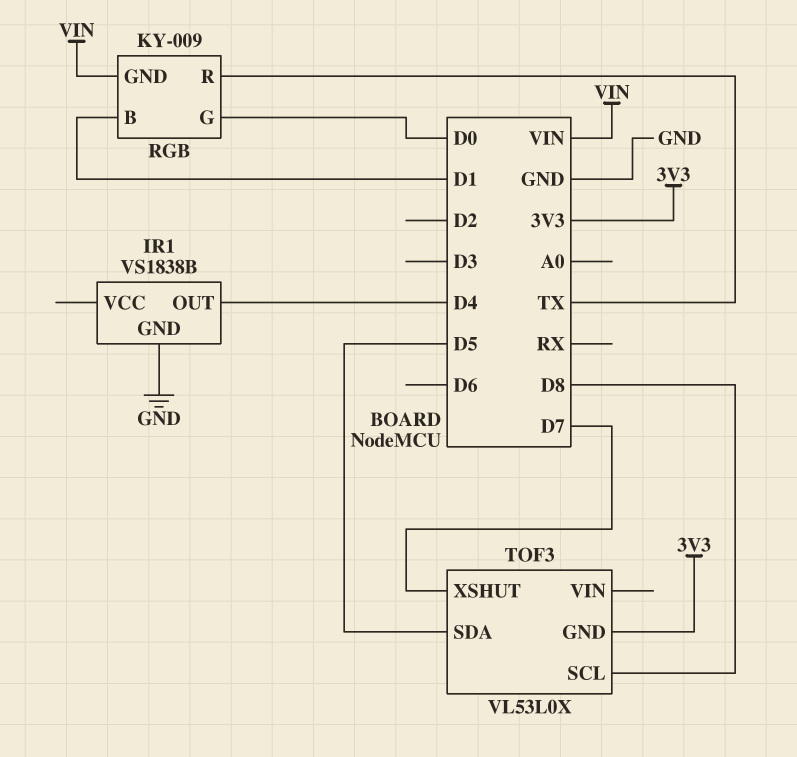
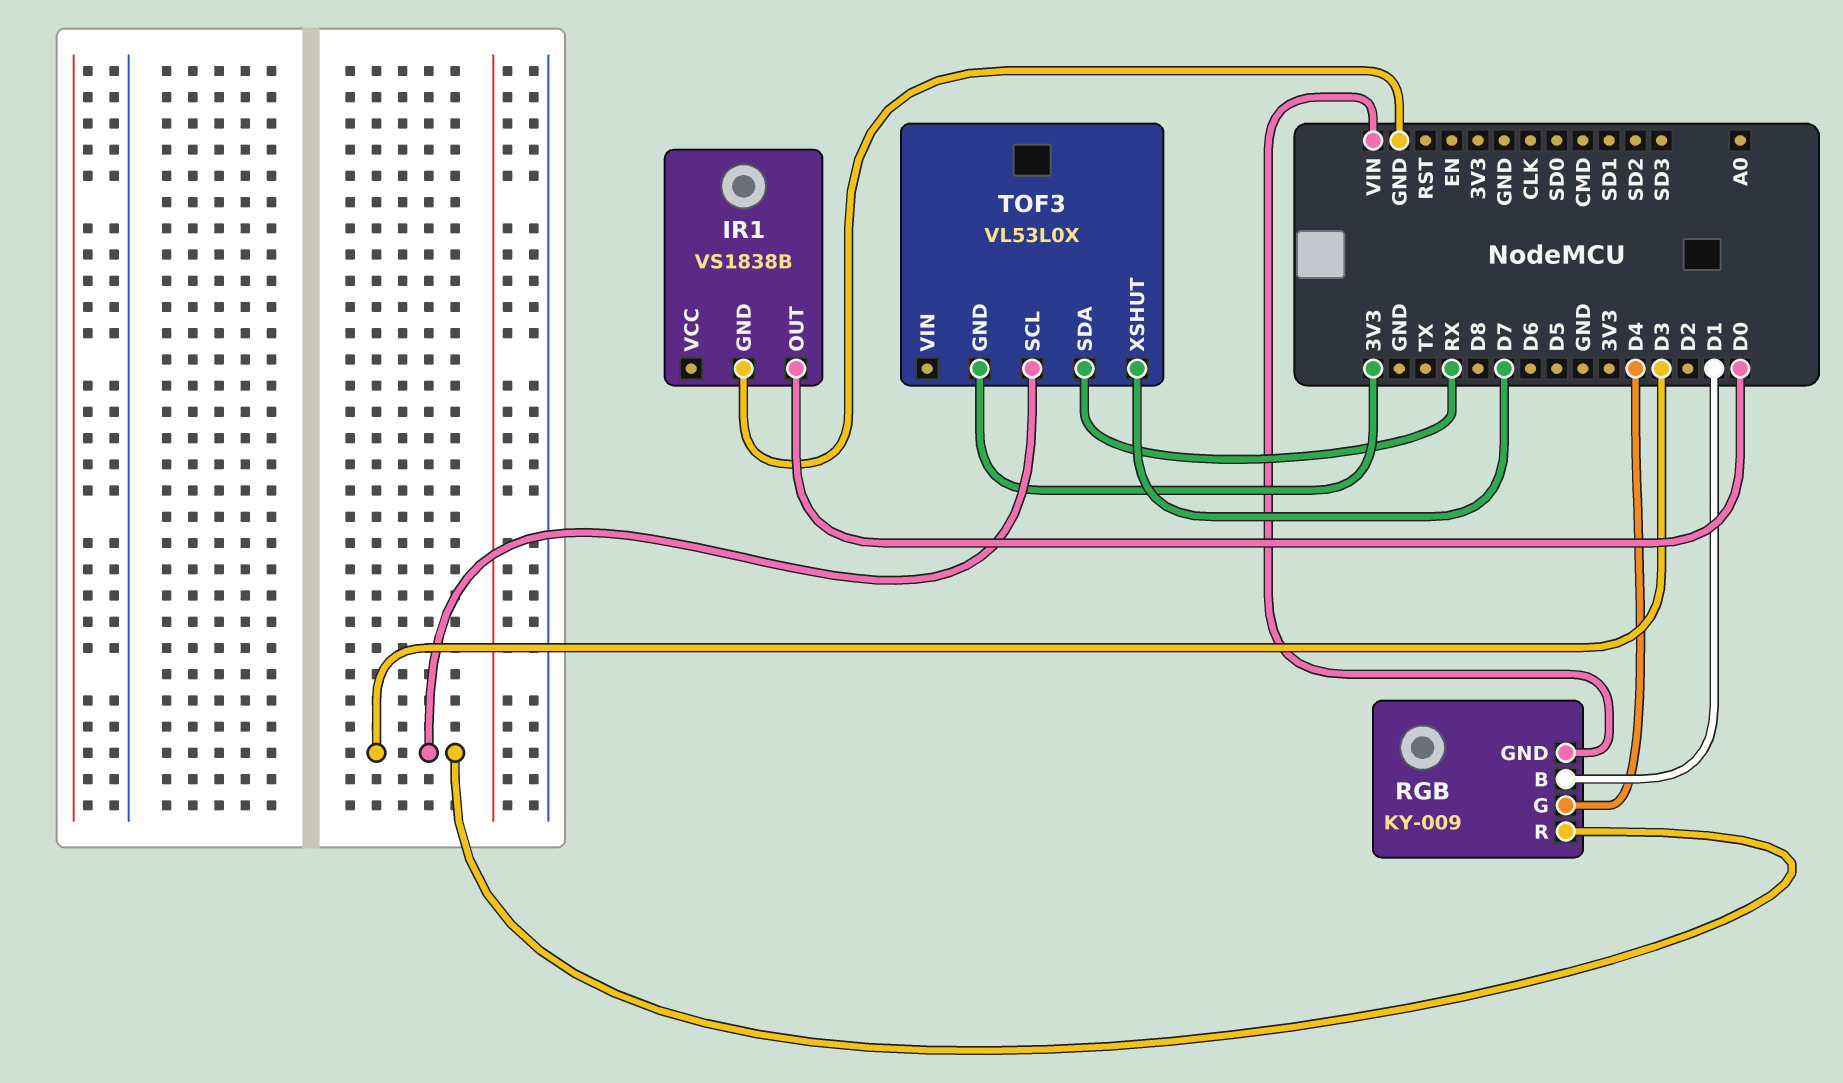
IR1 pin OUT: D4 -> D0
RGB pin G: D0 -> D4
RGB pin R: TX -> D3
TOF3 pin SCL: D8 -> D3
TOF3 pin SDA: D5 -> RX

